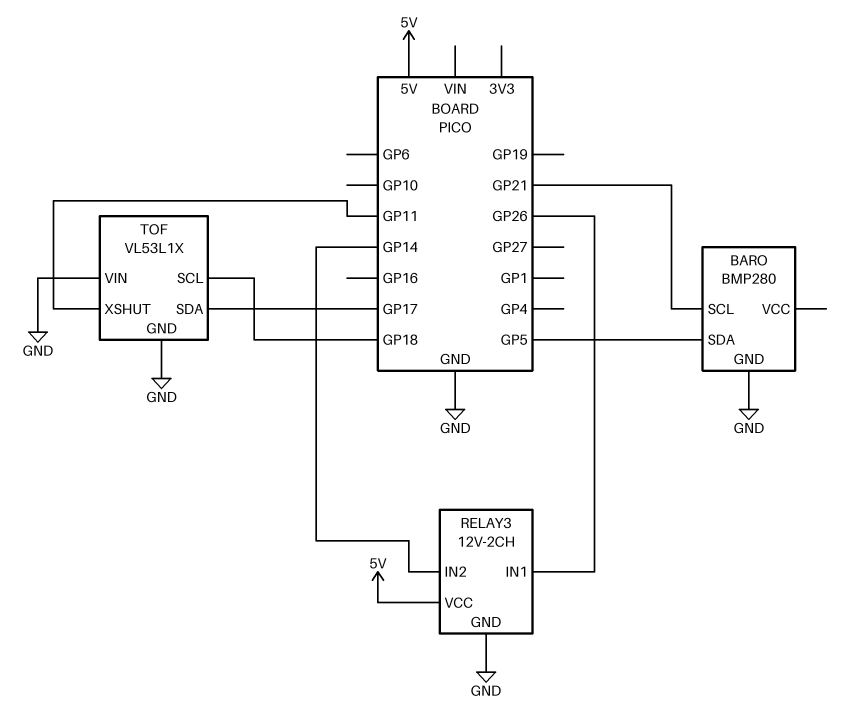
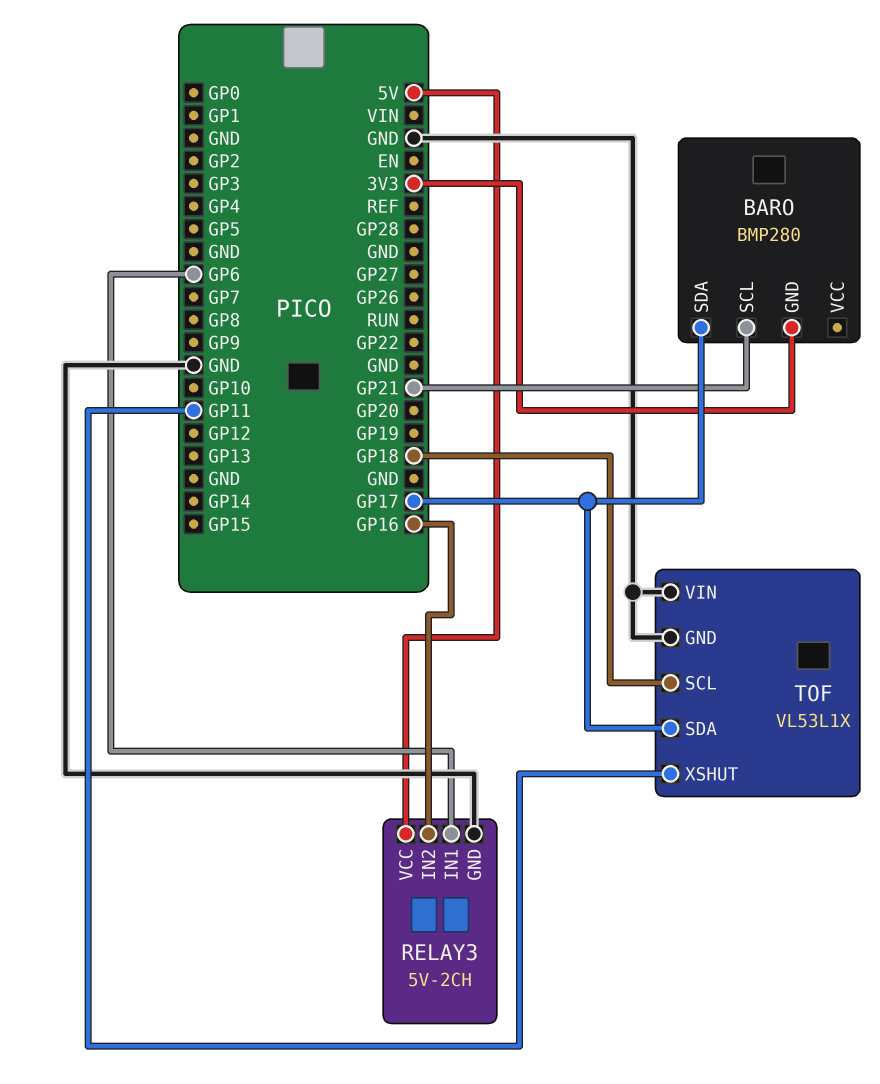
BARO pin GND: GND -> 3V3
BARO pin SDA: GP5 -> GP17
RELAY3: 12V-2CH -> 5V-2CH
RELAY3 pin IN1: GP26 -> GP6
RELAY3 pin IN2: GP14 -> GP16

